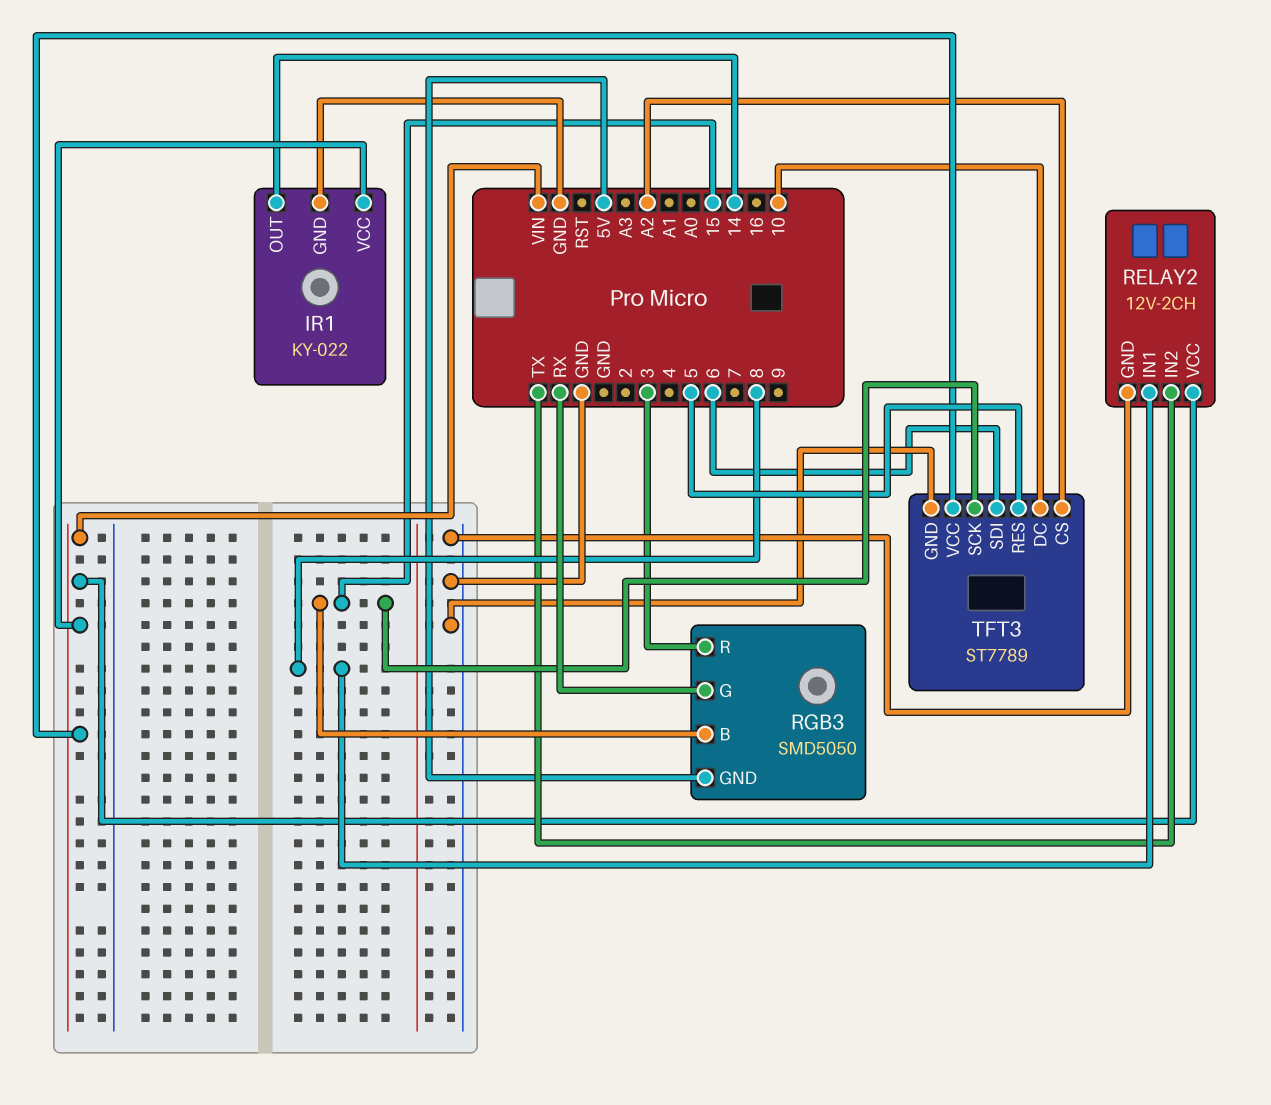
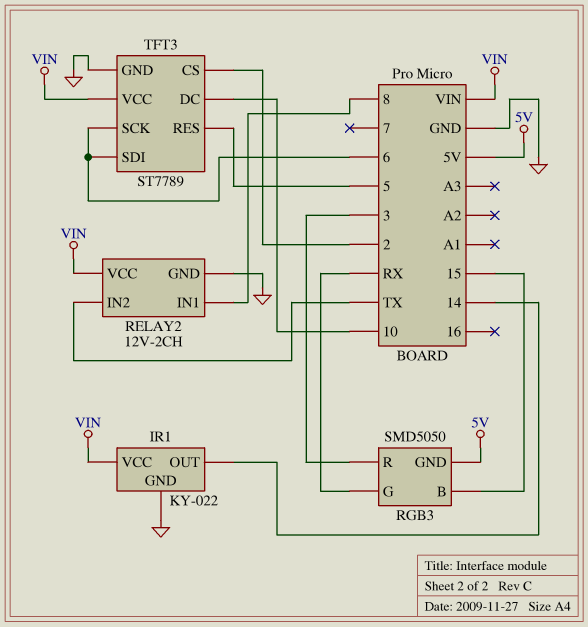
TFT3 pin CS: A2 -> 2
TFT3 pin SCK: 15 -> 6

